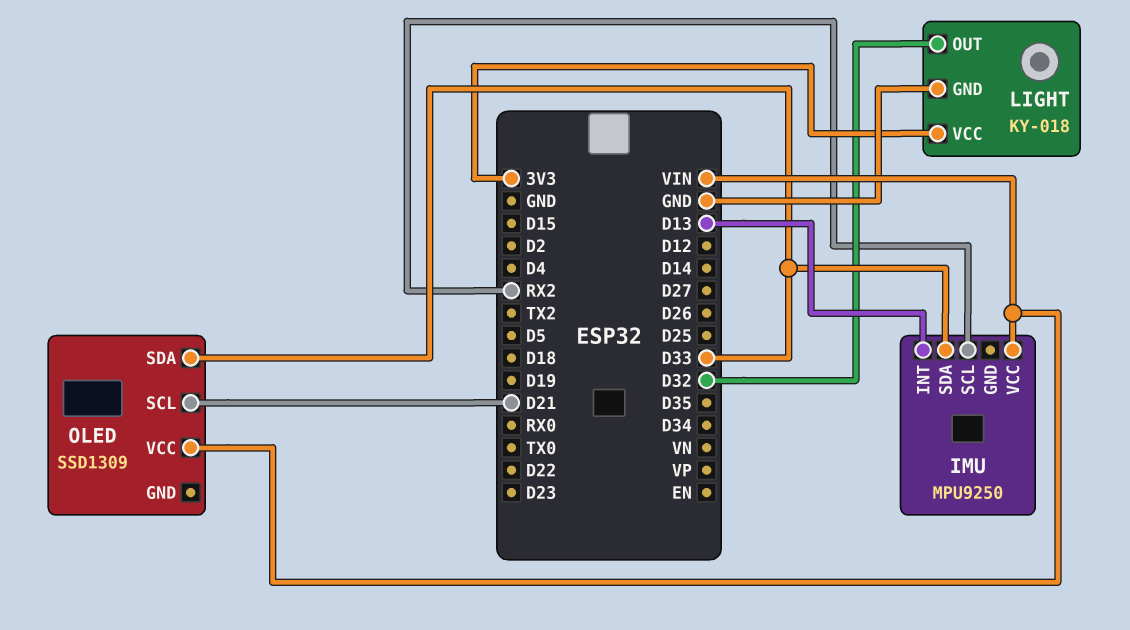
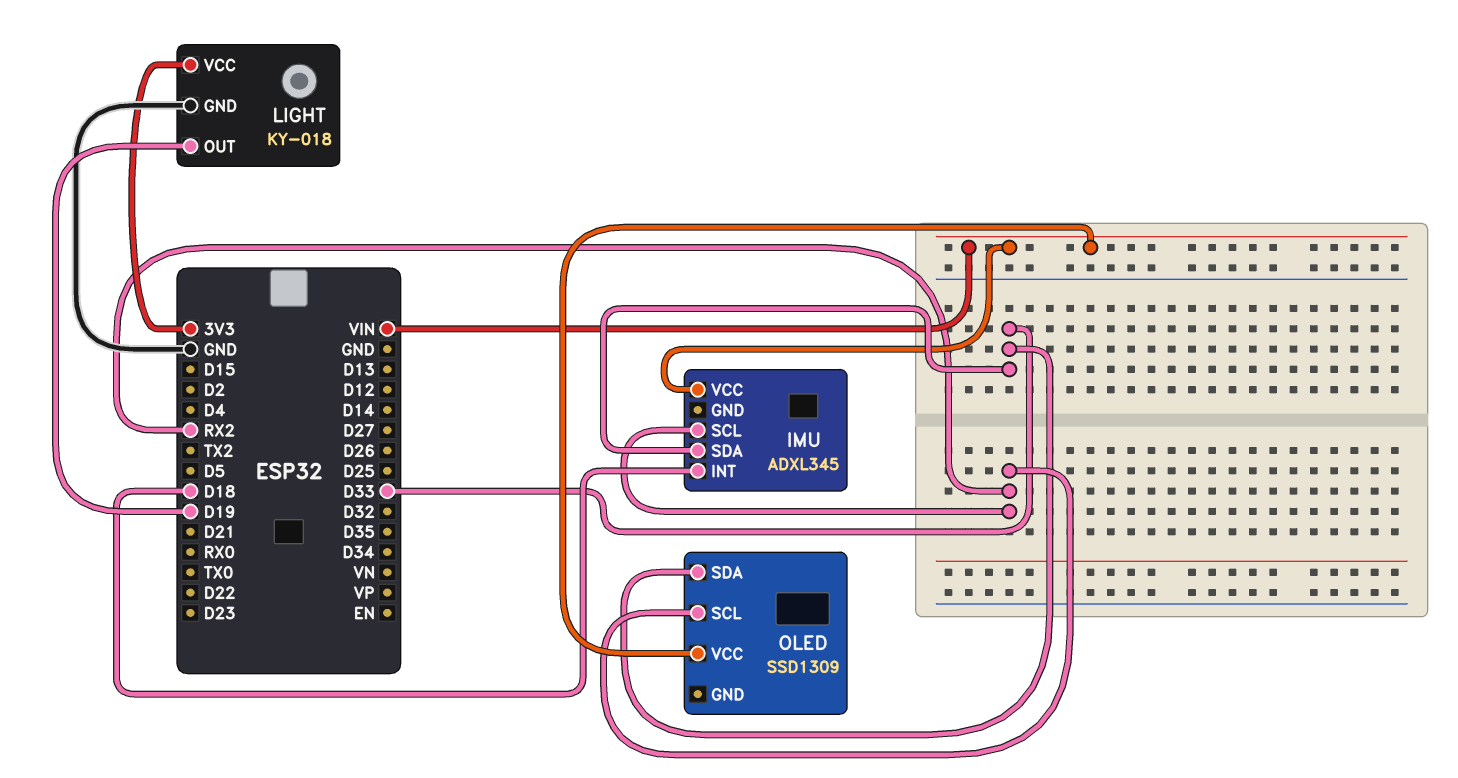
IMU: MPU9250 -> ADXL345
IMU pin INT: D13 -> D18
LIGHT pin OUT: D32 -> D19
OLED pin SCL: D21 -> RX2

